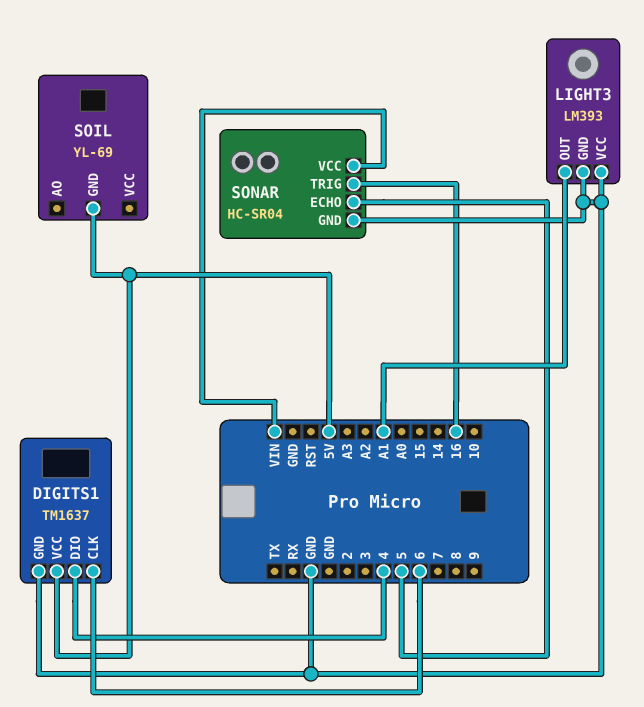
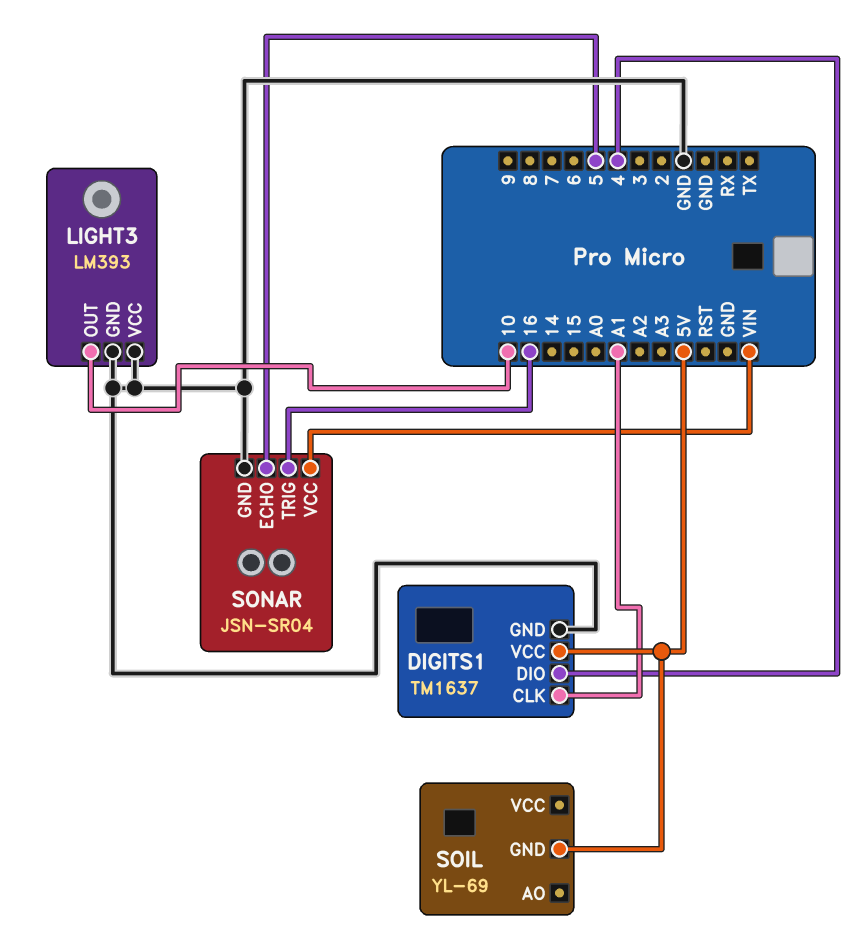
DIGITS1 pin CLK: 6 -> A1
LIGHT3 pin OUT: A1 -> 10
SONAR: HC-SR04 -> JSN-SR04

